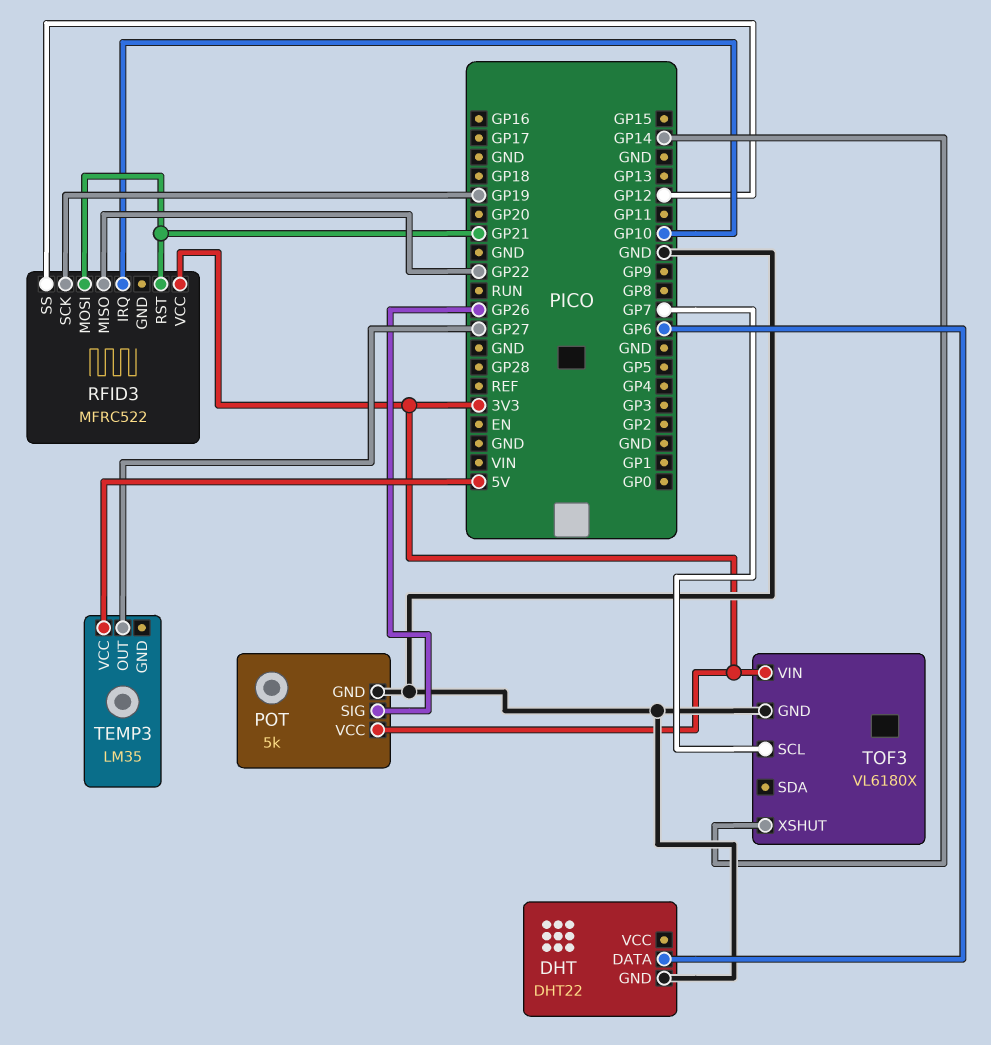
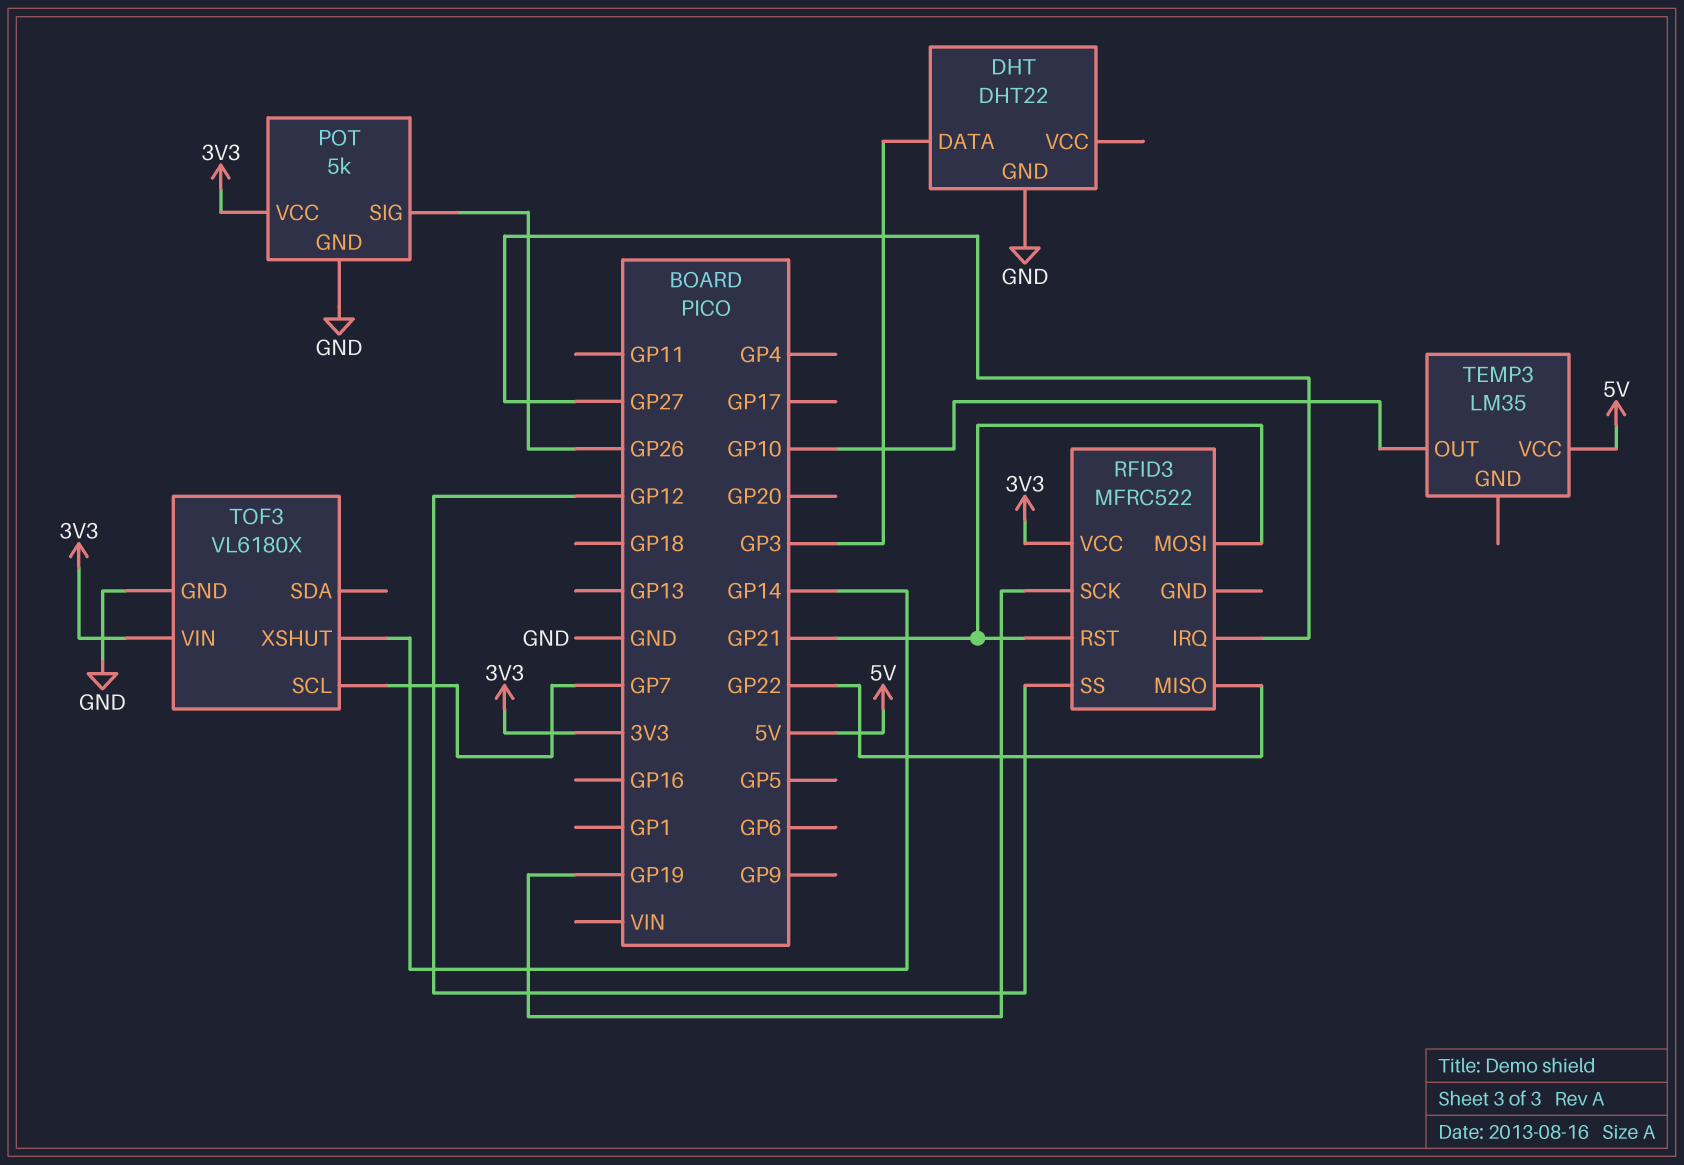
DHT pin DATA: GP6 -> GP3
RFID3 pin IRQ: GP10 -> GP27
TEMP3 pin OUT: GP27 -> GP10

